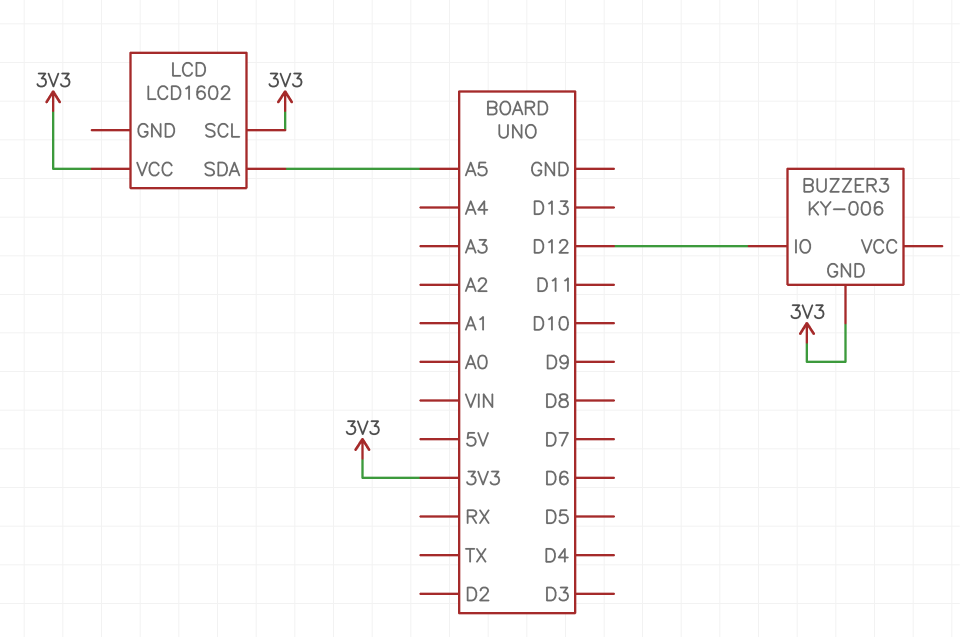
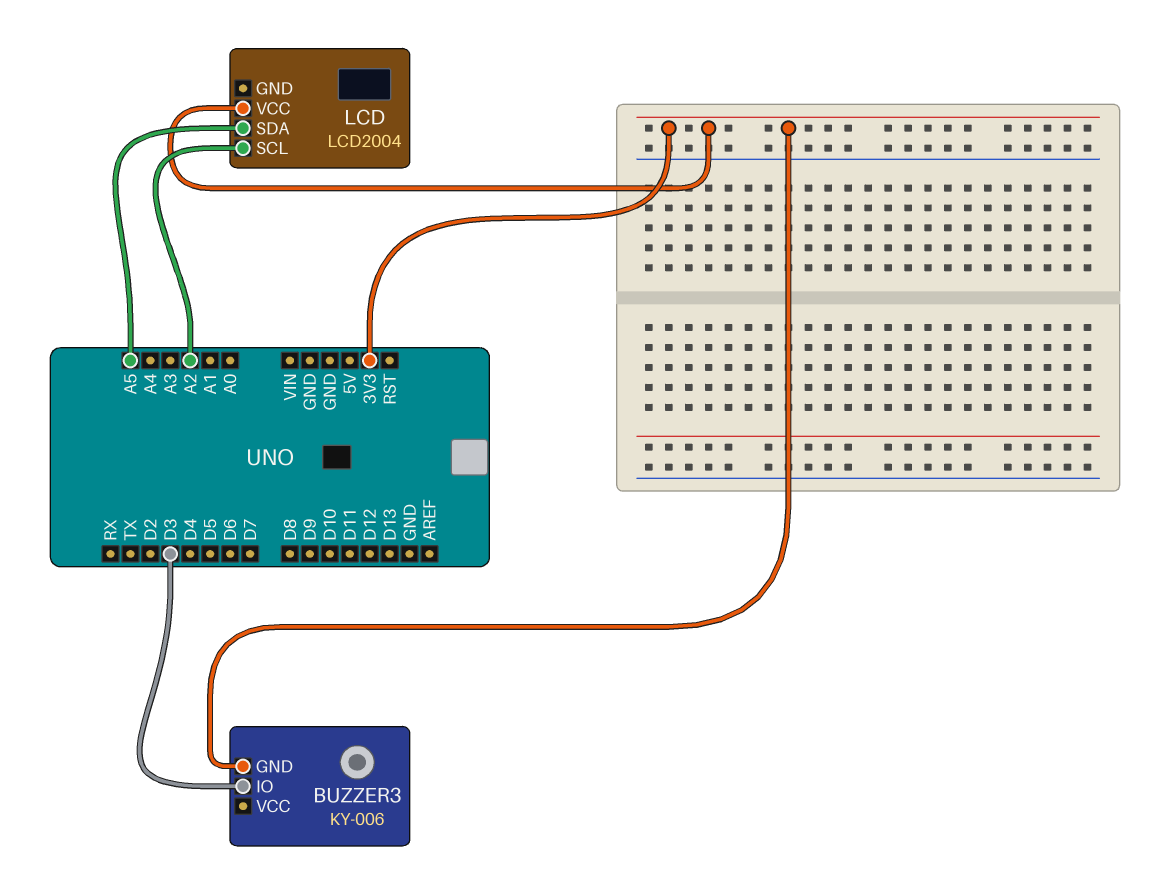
BUZZER3 pin IO: D12 -> D3
LCD: LCD1602 -> LCD2004
LCD pin SCL: 3V3 -> A2

